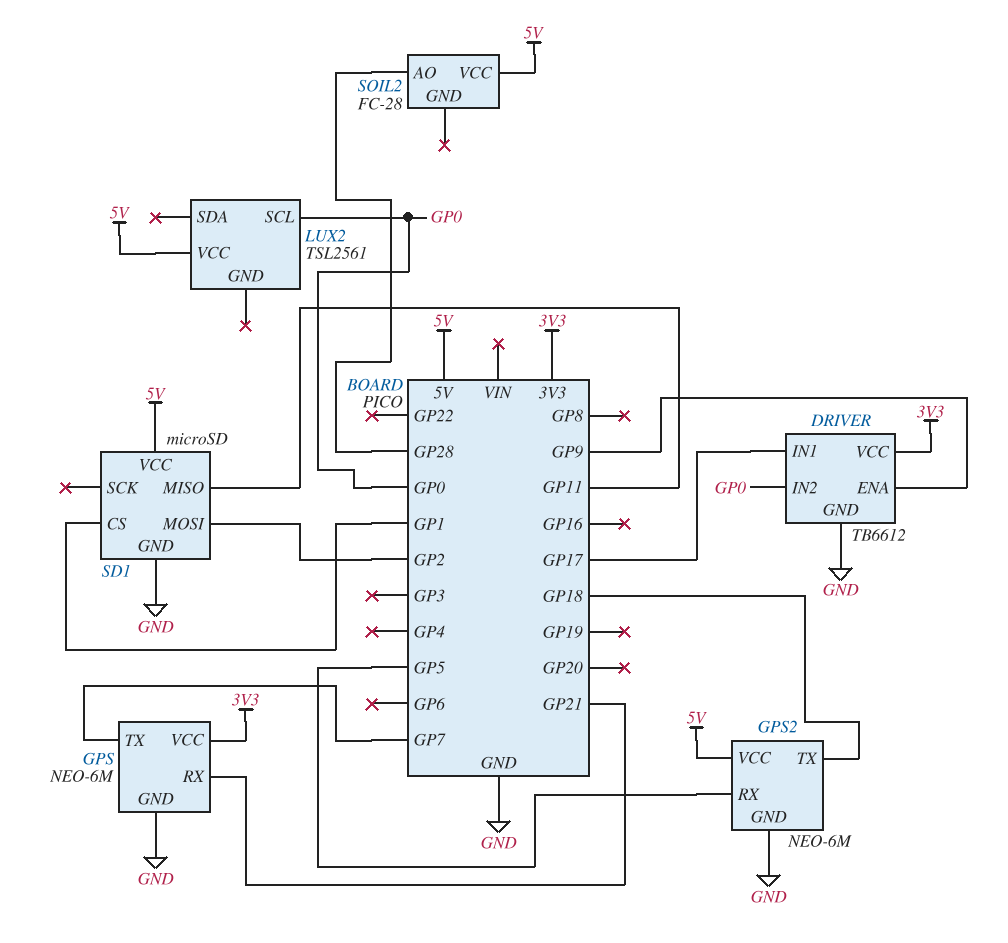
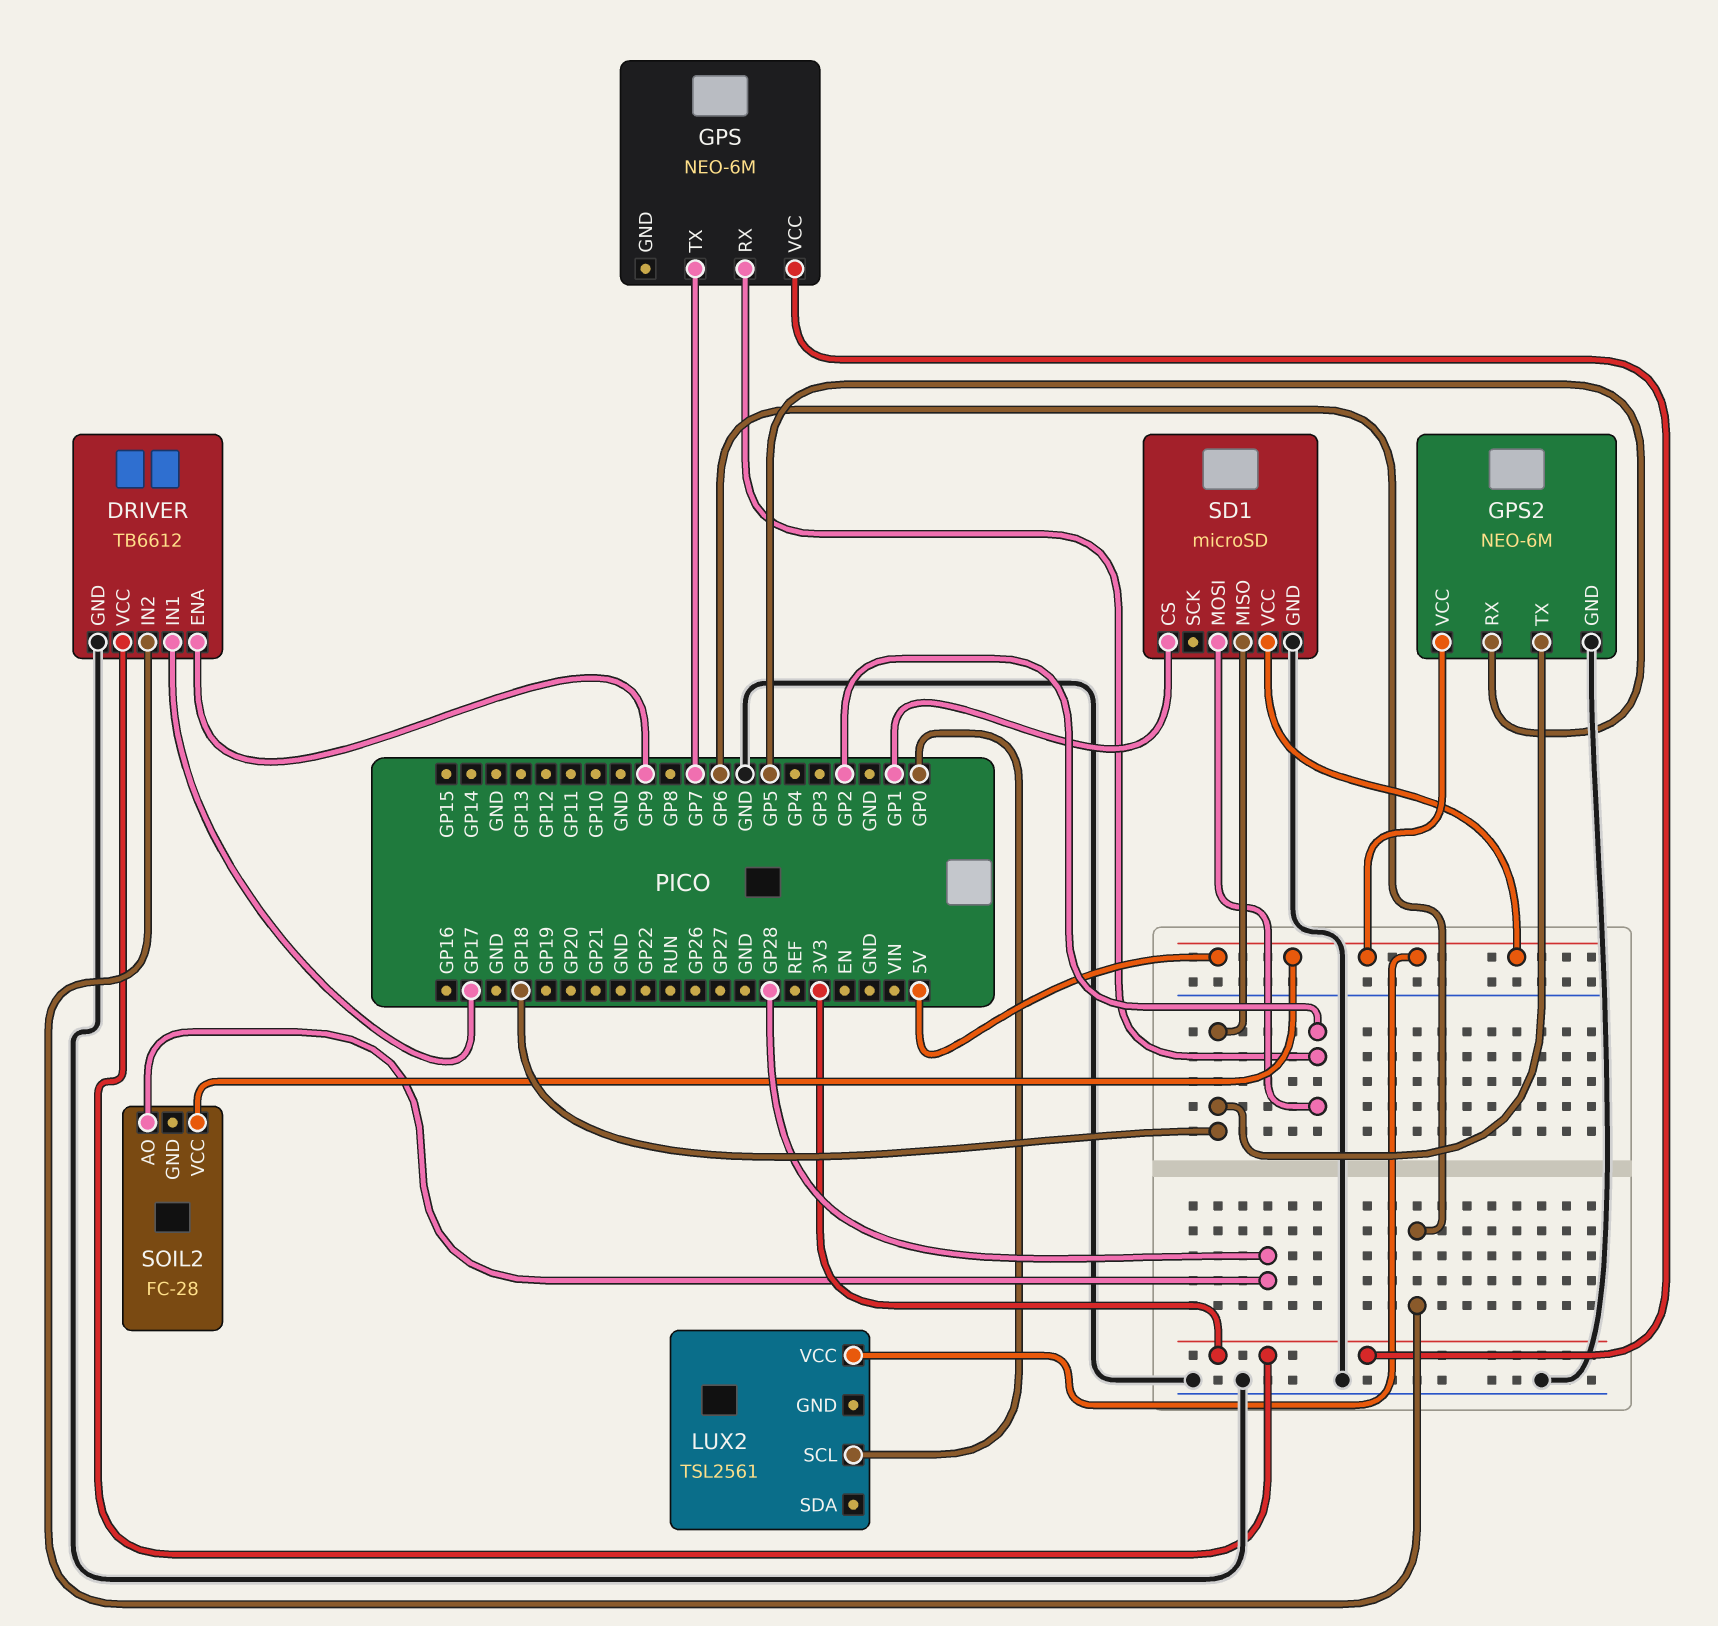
DRIVER pin IN2: GP0 -> GP6
GPS pin GND: GND -> none
GPS pin RX: GP21 -> GP2
SD1 pin MISO: GP11 -> GP18

